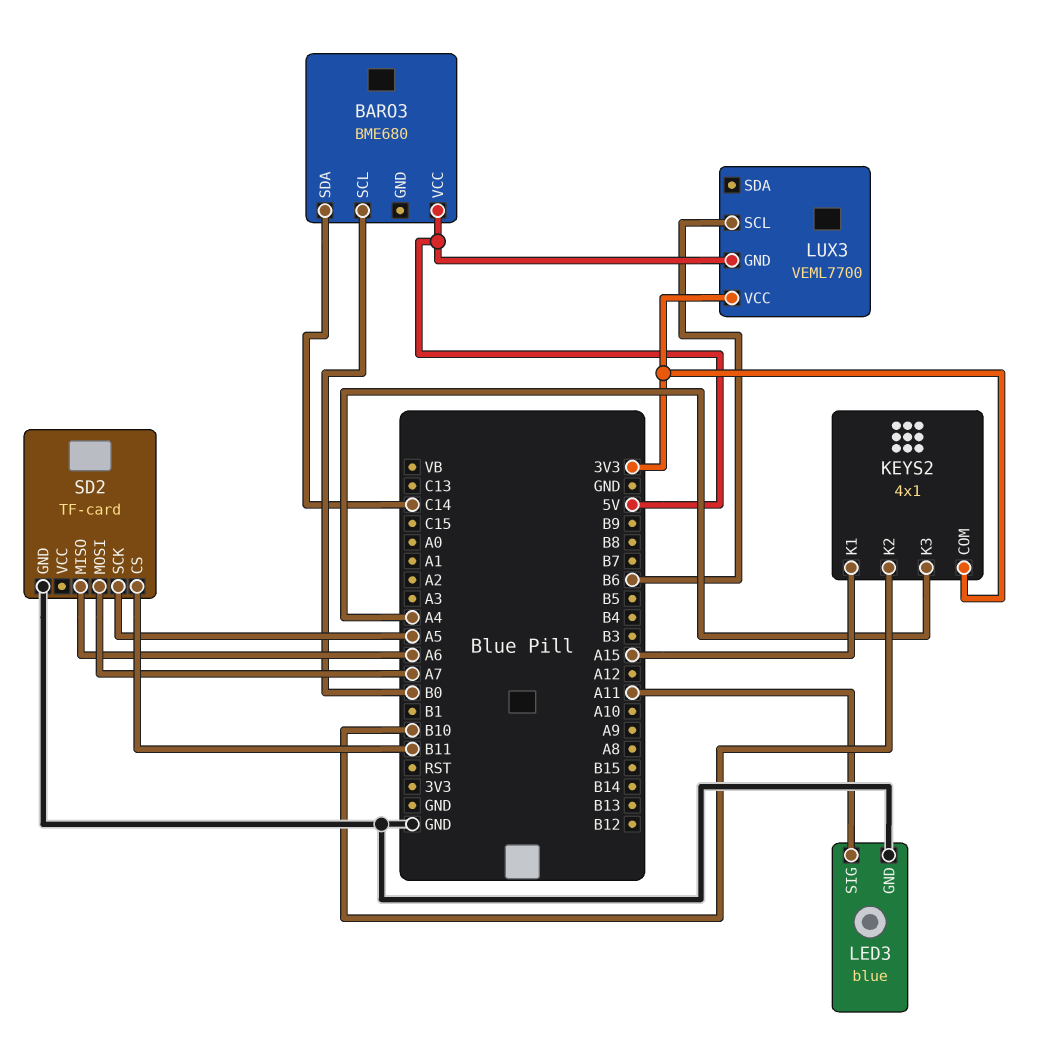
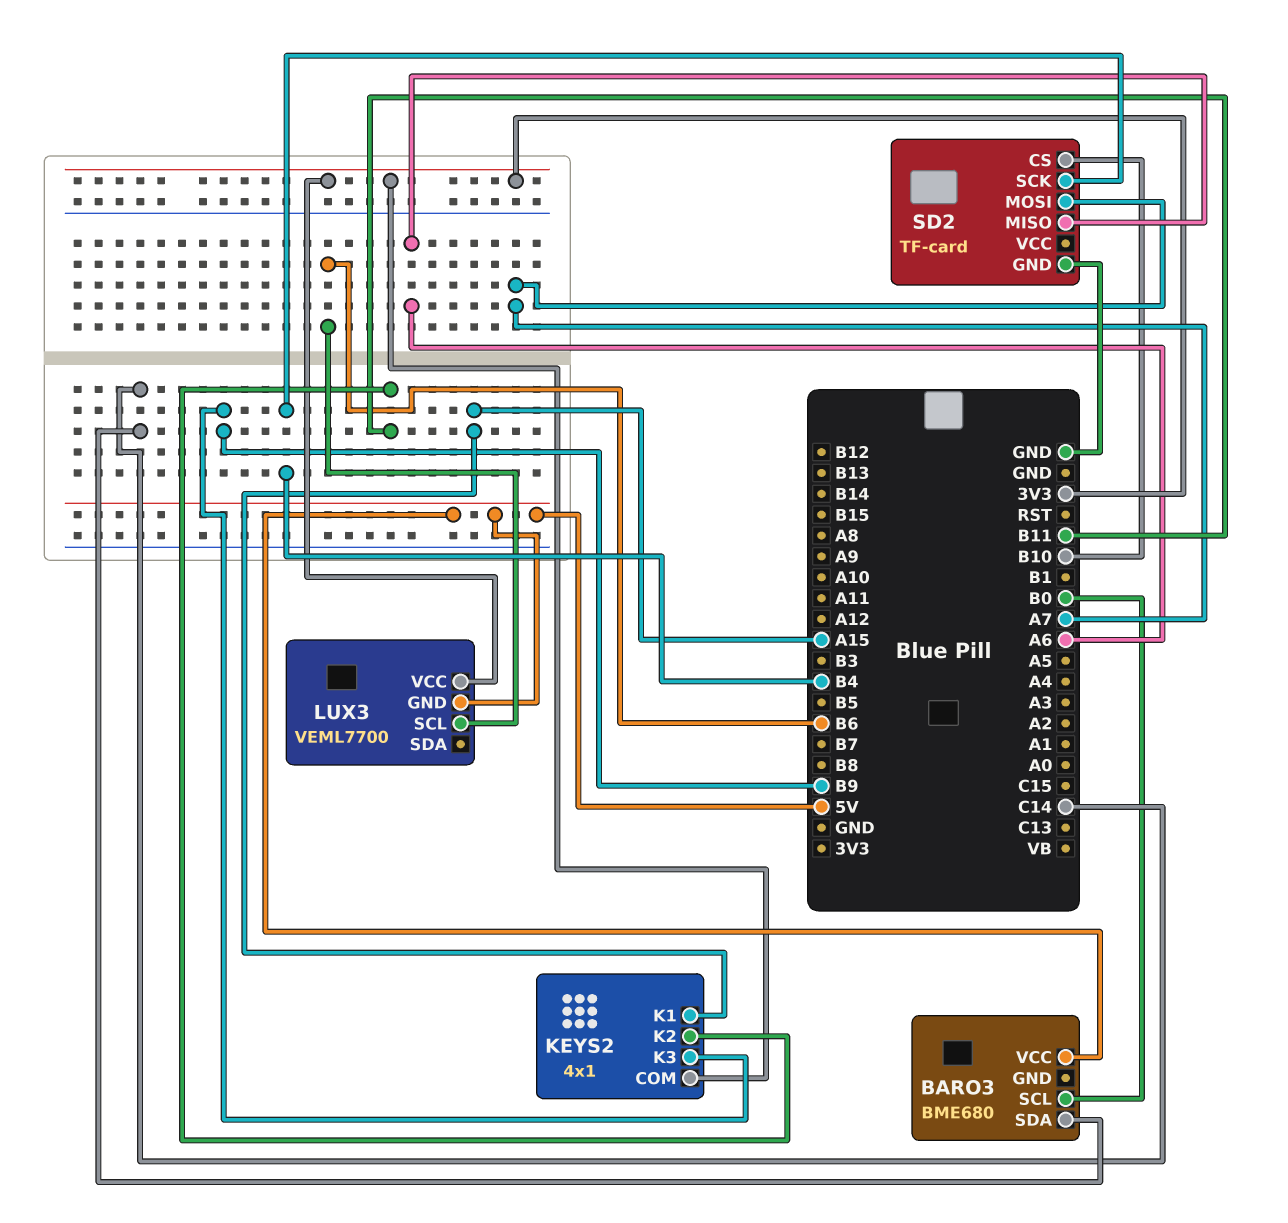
KEYS2 pin K2: B10 -> B11
KEYS2 pin K3: A4 -> B9
LED3: blue -> none
LED3 pin GND: GND -> none
LED3 pin SIG: A11 -> none
SD2 pin CS: B11 -> B10
SD2 pin SCK: A5 -> B4

